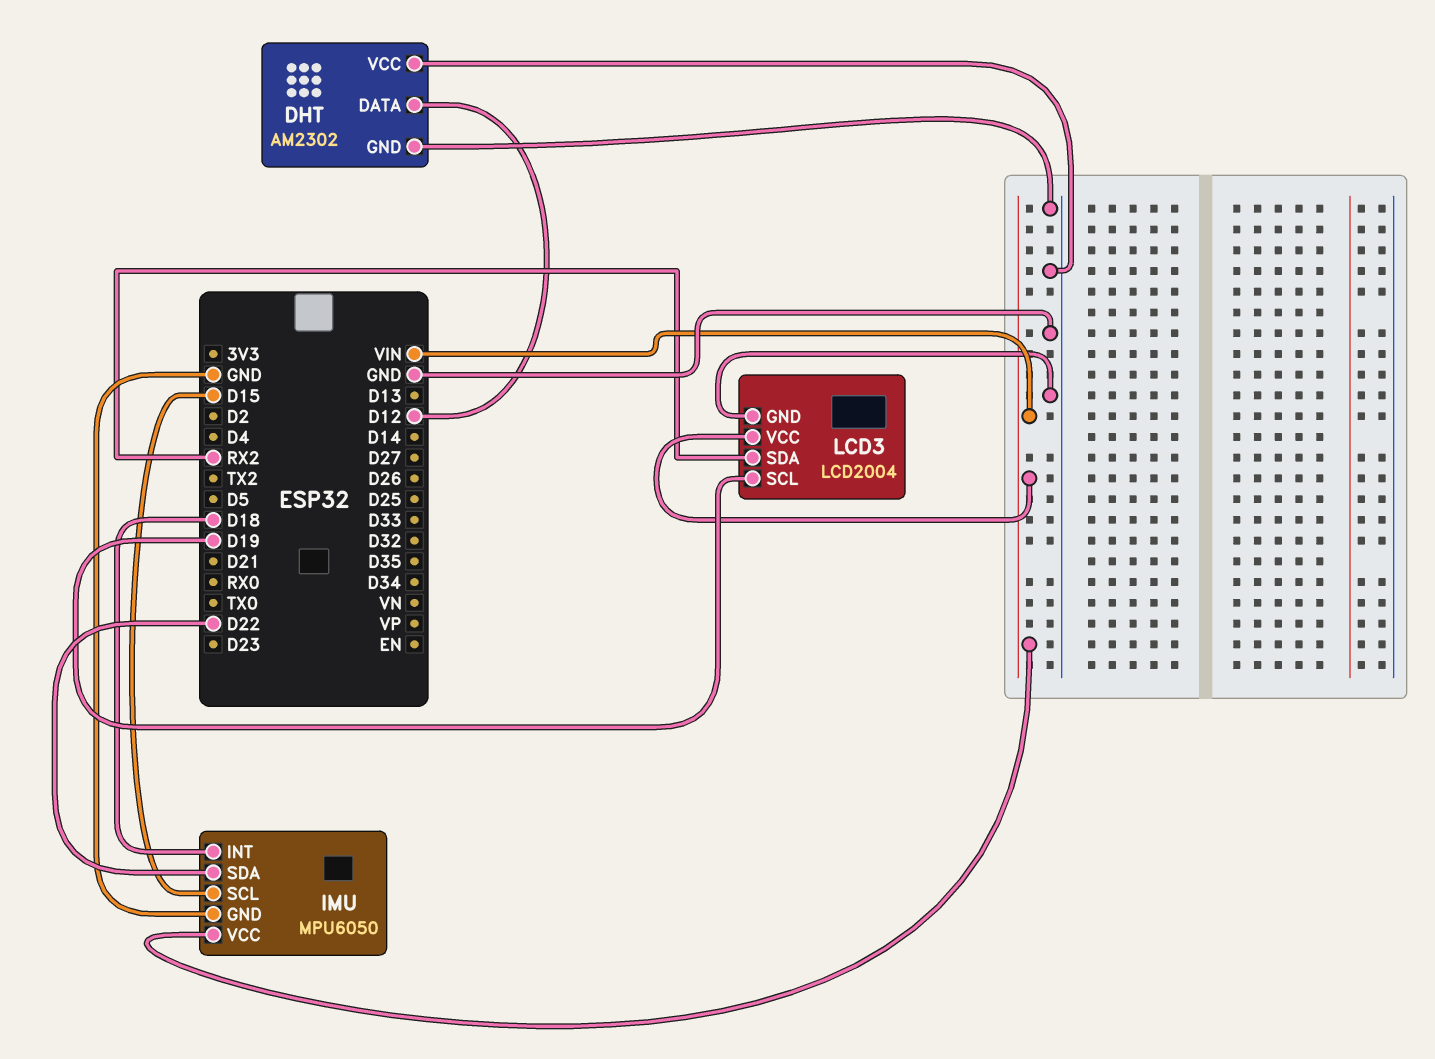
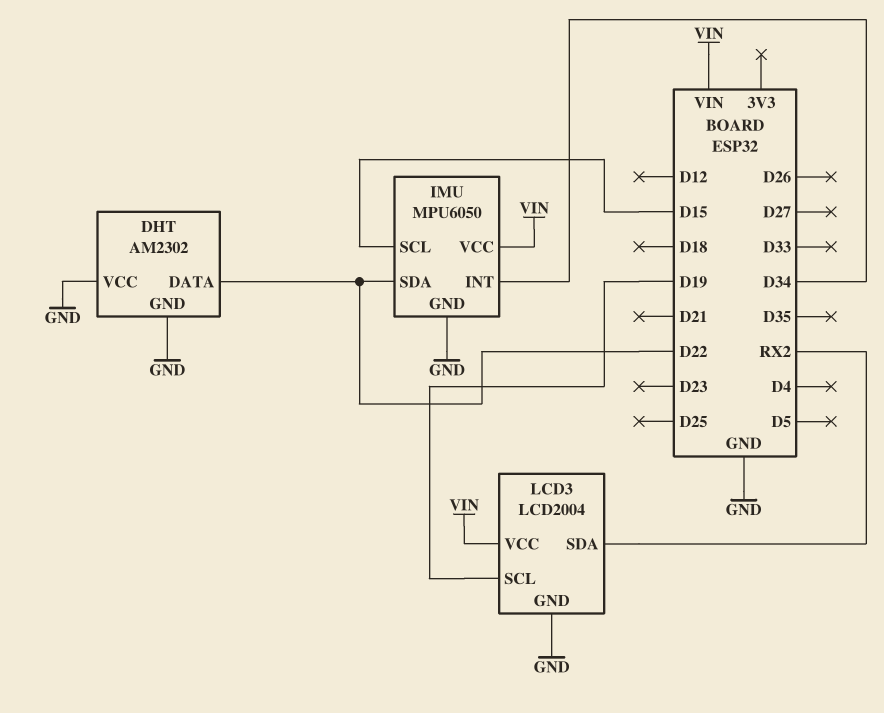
DHT pin DATA: D12 -> D22
IMU pin INT: D18 -> D34

